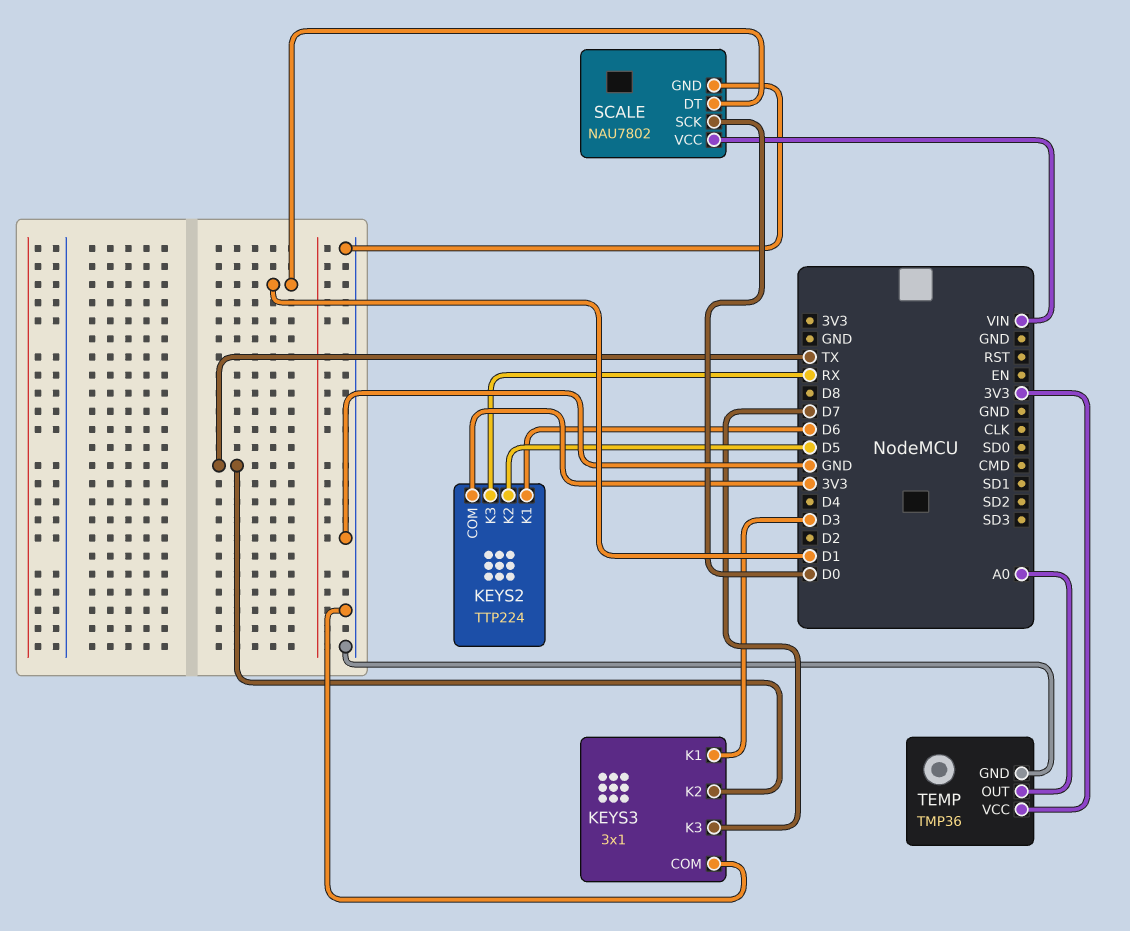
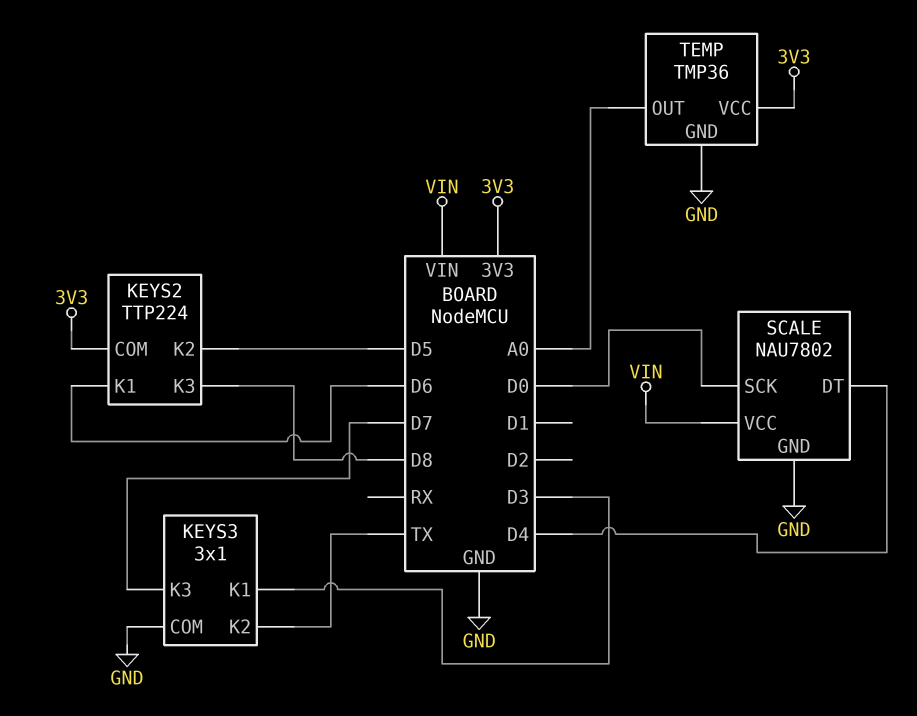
KEYS2 pin K3: RX -> D8
SCALE pin DT: D1 -> D4

